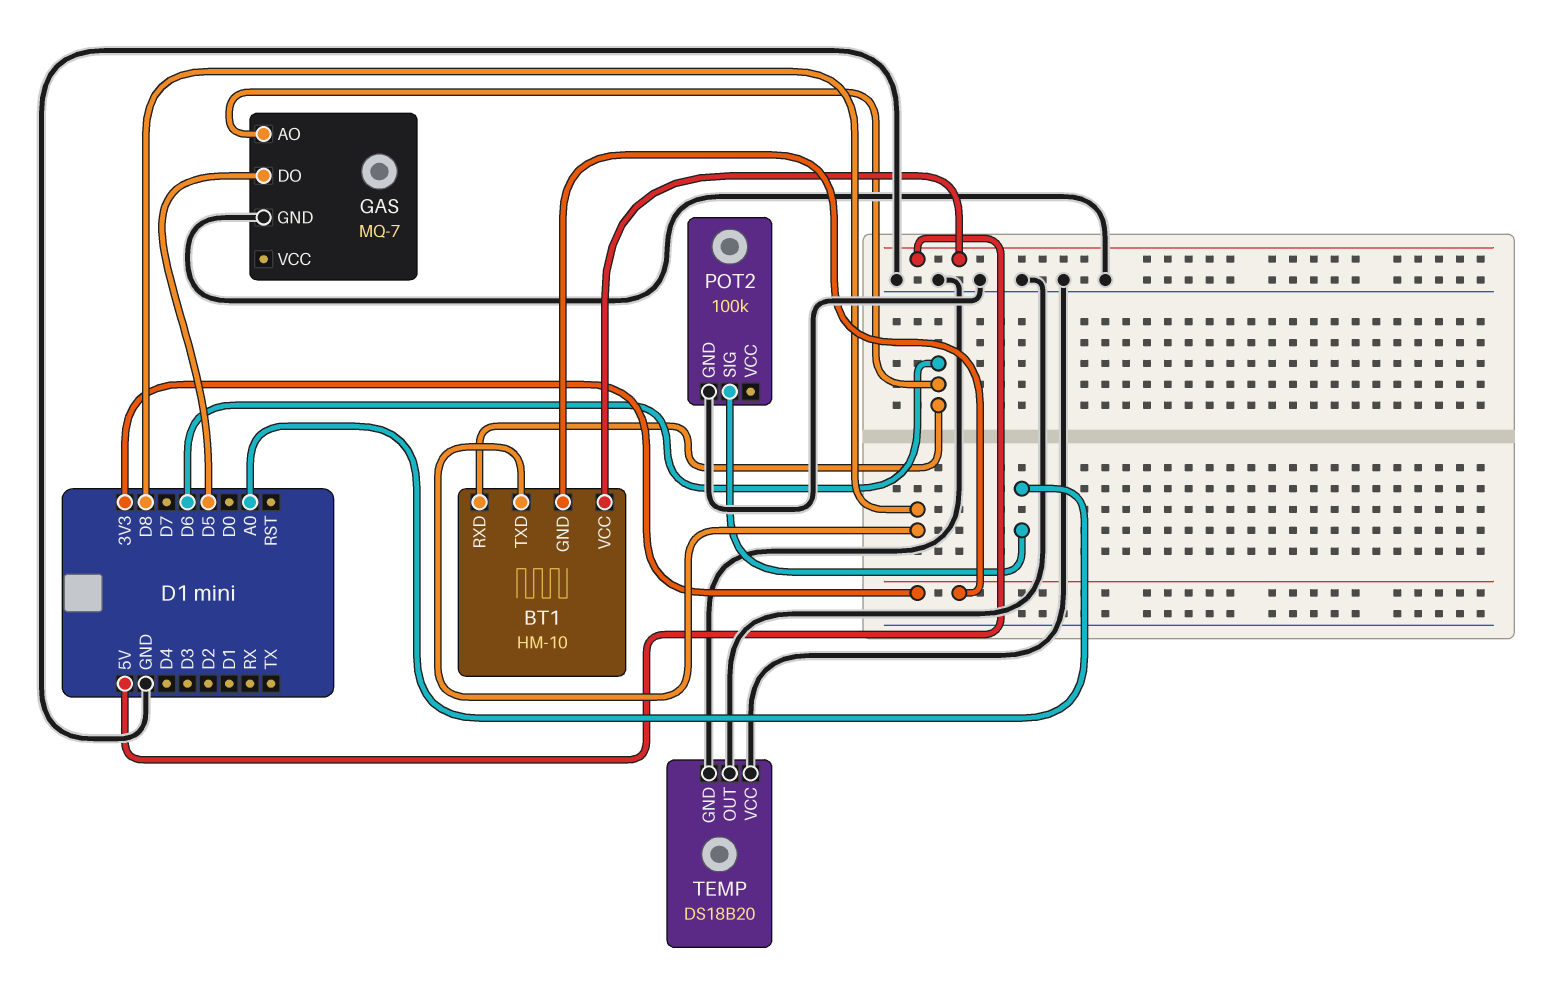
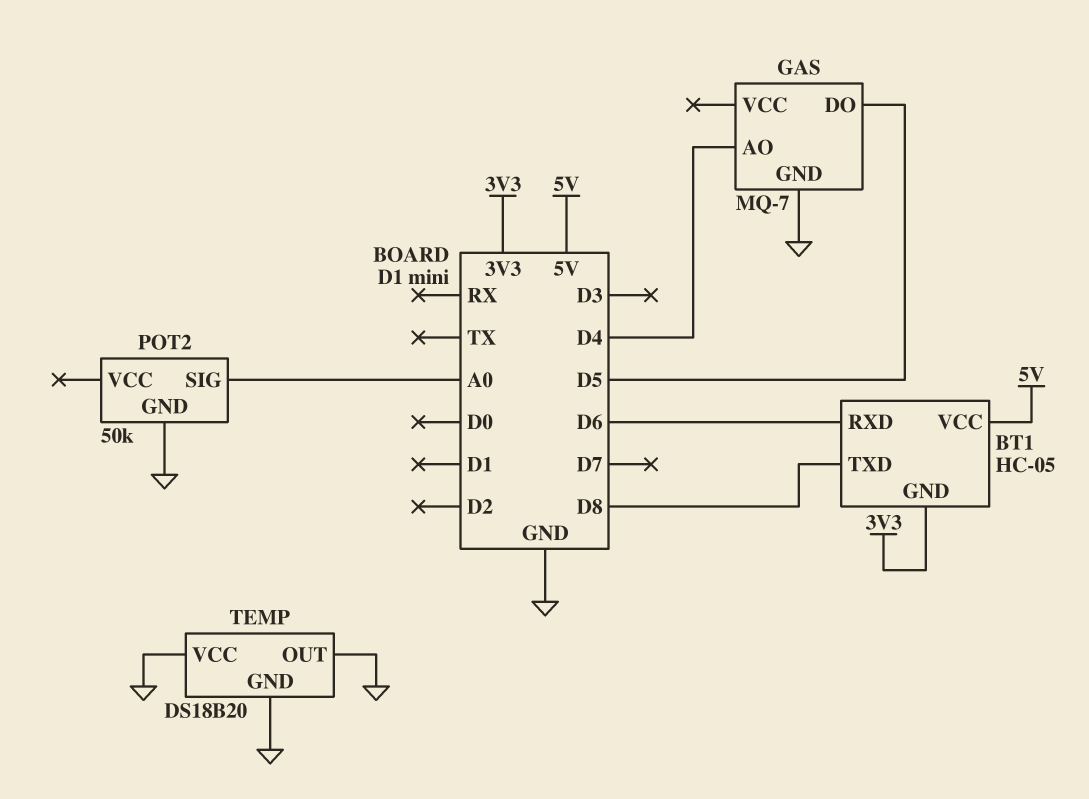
BT1: HM-10 -> HC-05
GAS pin AO: D6 -> D4
POT2: 100k -> 50k

